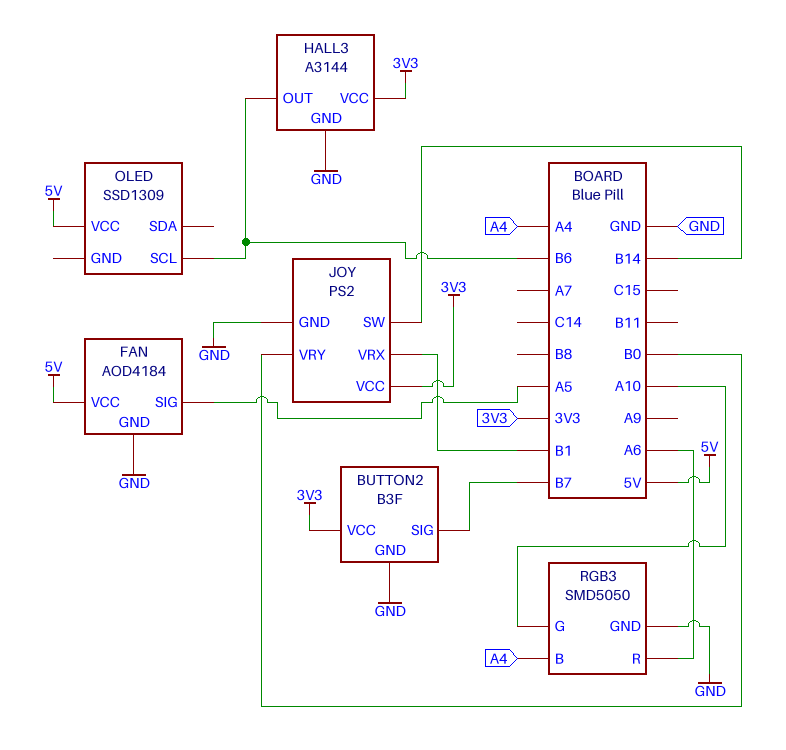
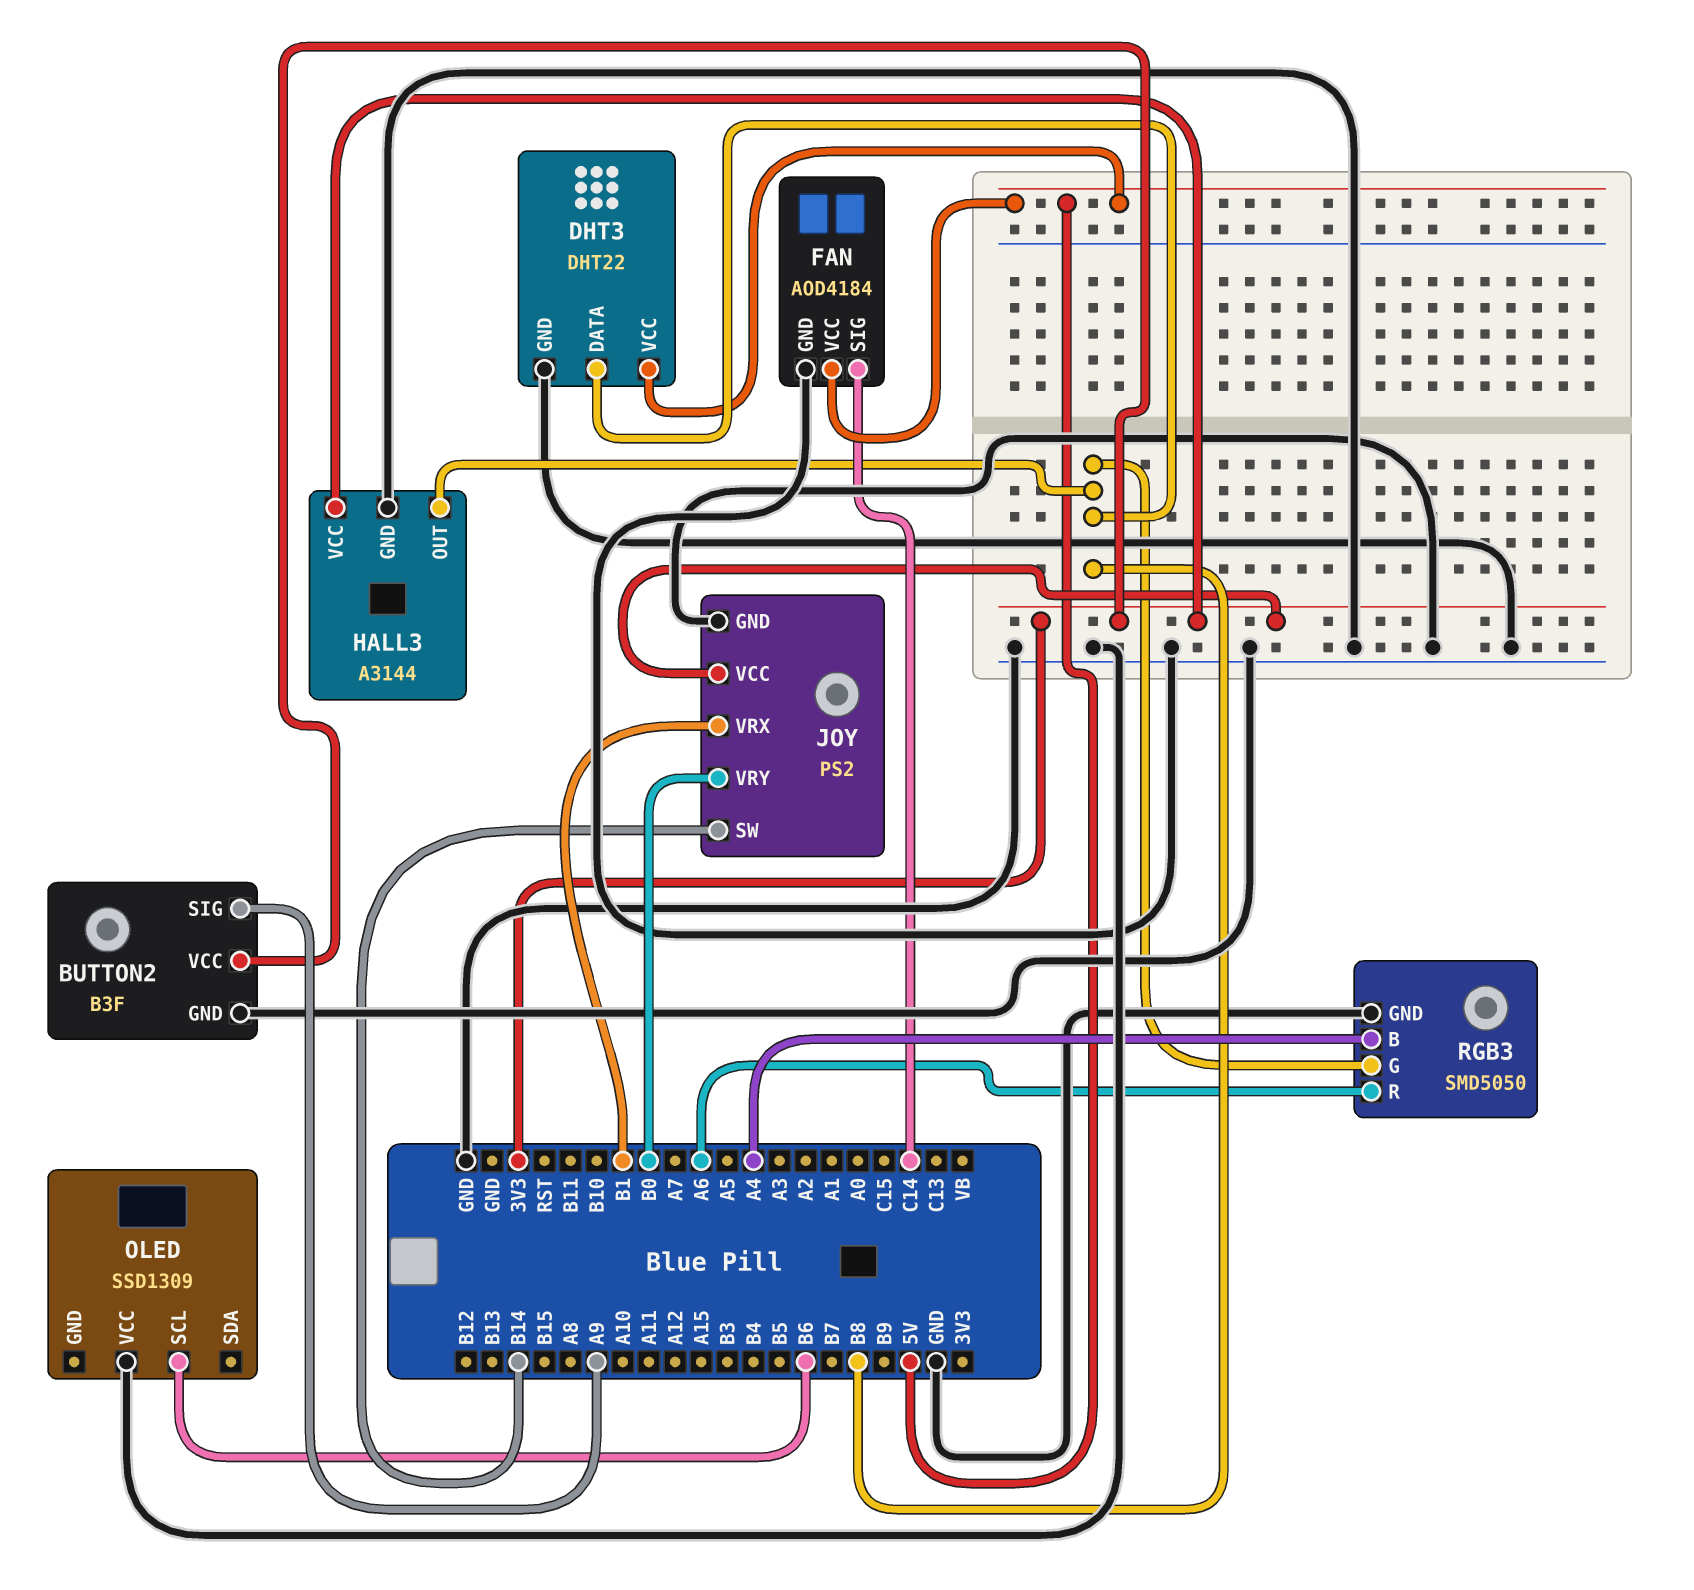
BUTTON2 pin SIG: B7 -> A9
DHT3: none -> DHT22
DHT3 pin DATA: none -> B8
DHT3 pin GND: none -> GND
DHT3 pin VCC: none -> 5V
FAN pin SIG: A5 -> C14
HALL3 pin OUT: B6 -> B8
OLED pin VCC: 5V -> GND
RGB3 pin G: A10 -> B8

